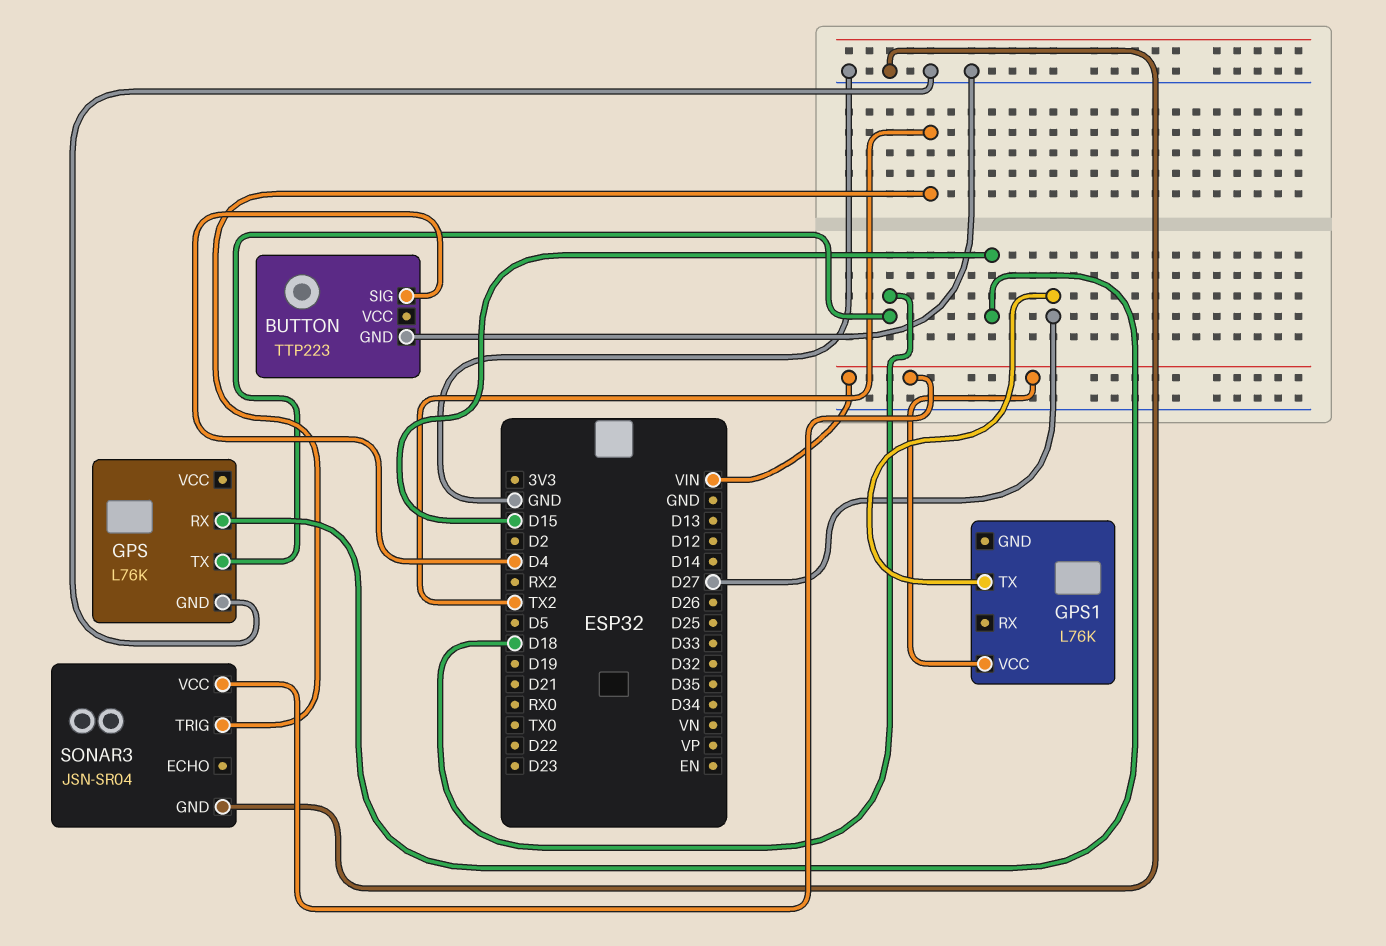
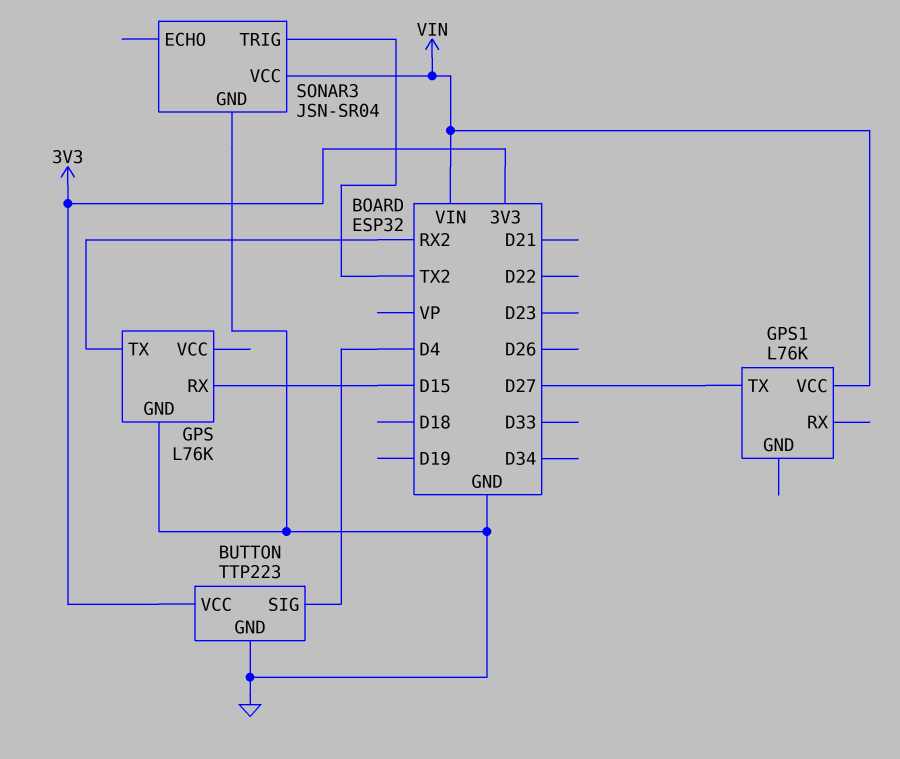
BUTTON pin VCC: none -> 3V3
GPS pin TX: D18 -> RX2

